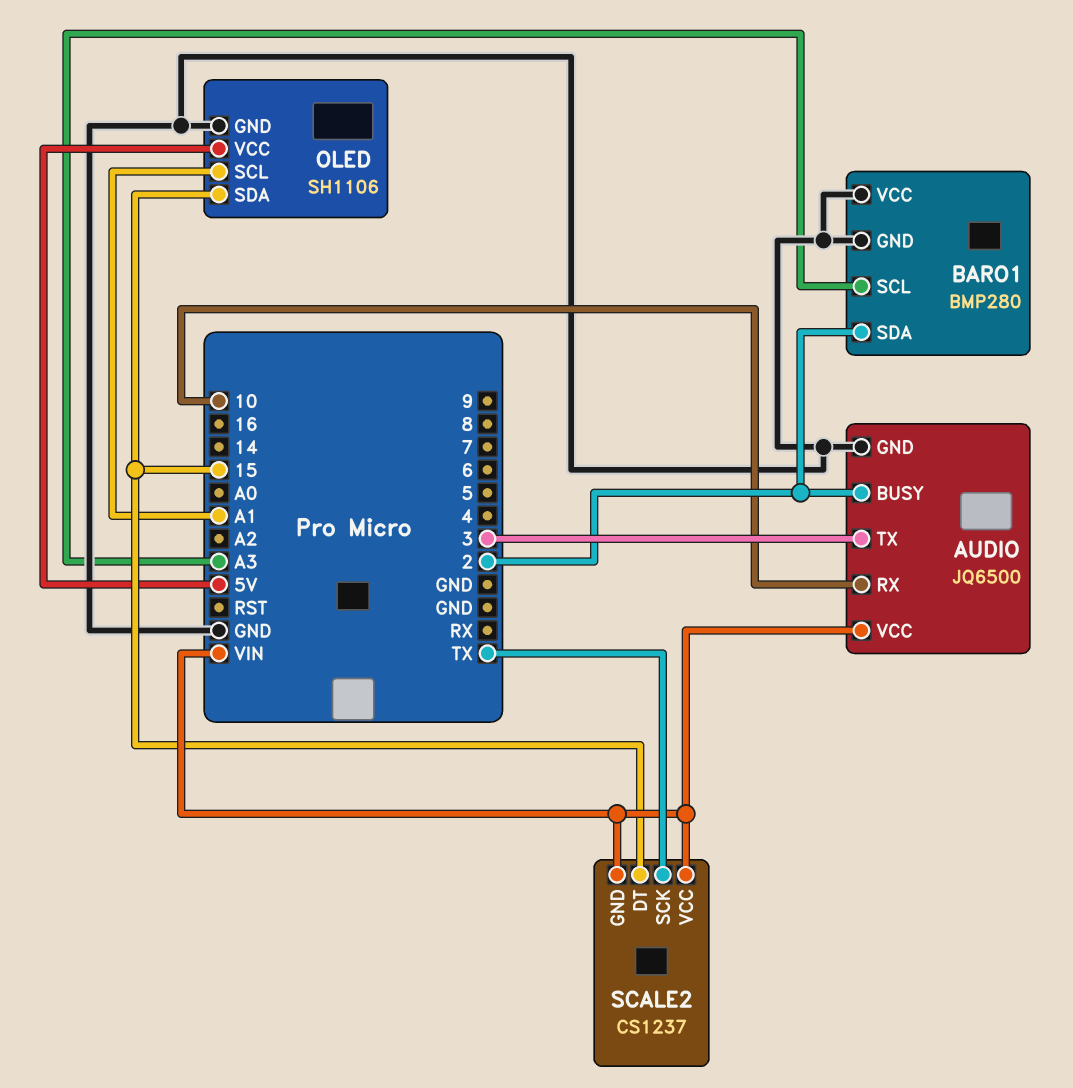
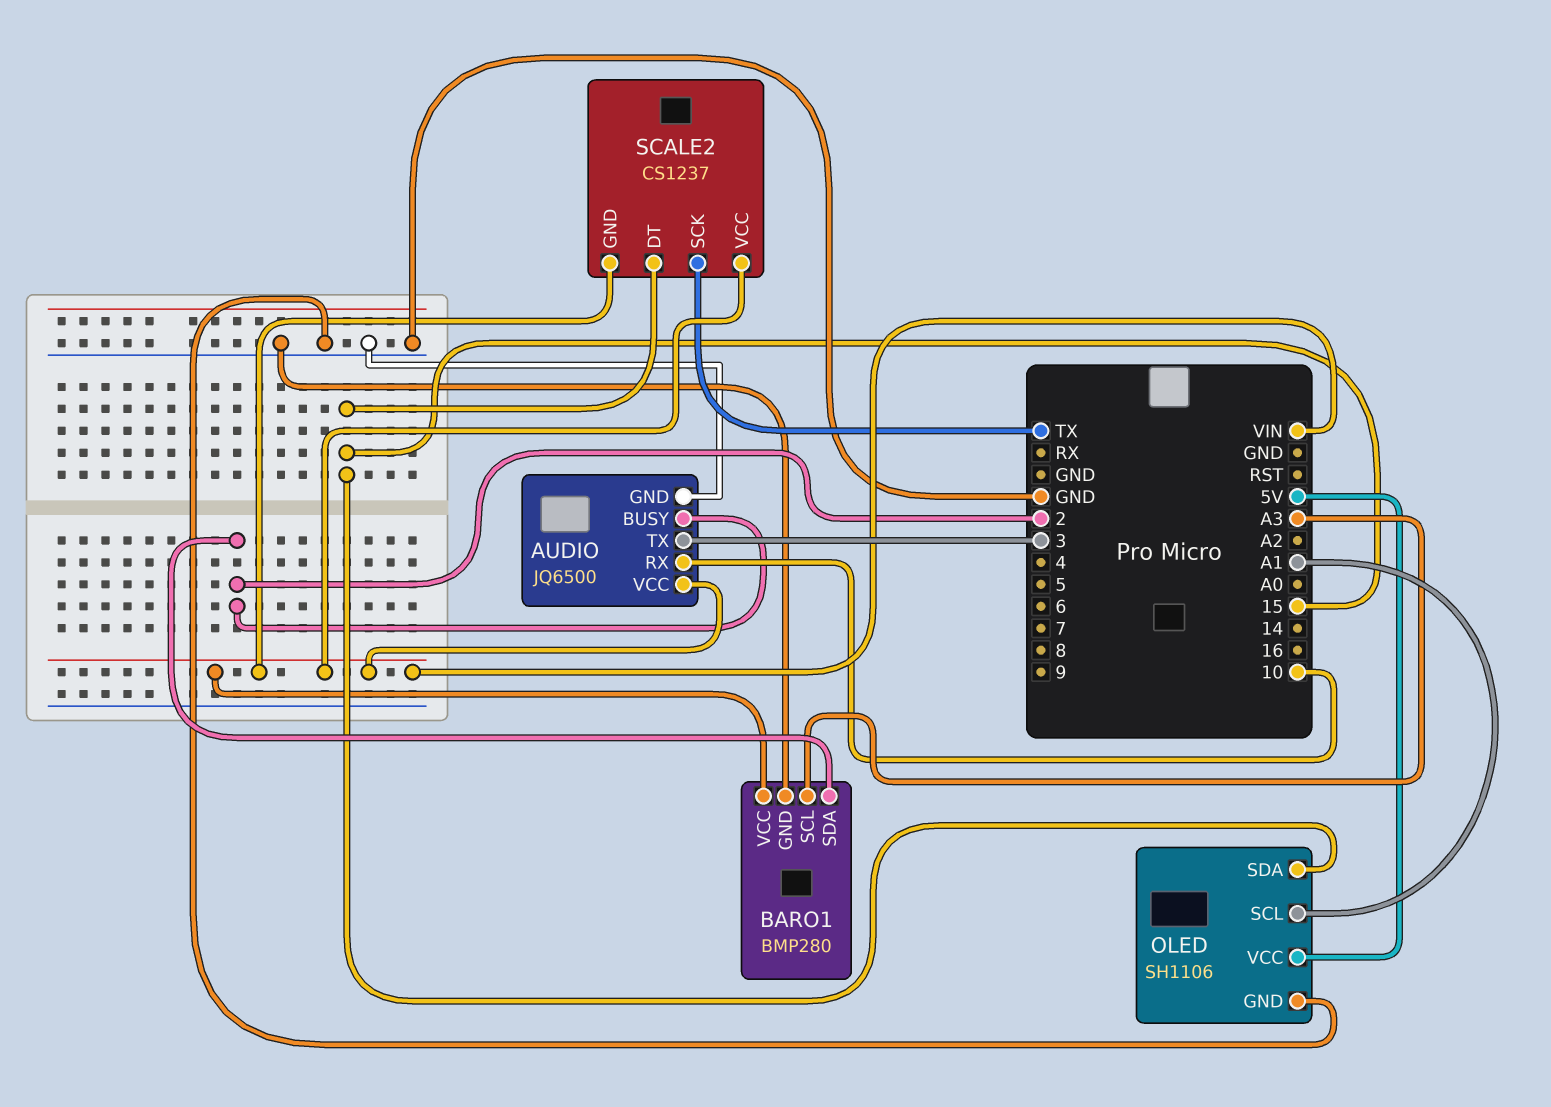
BARO1 pin VCC: GND -> VIN

